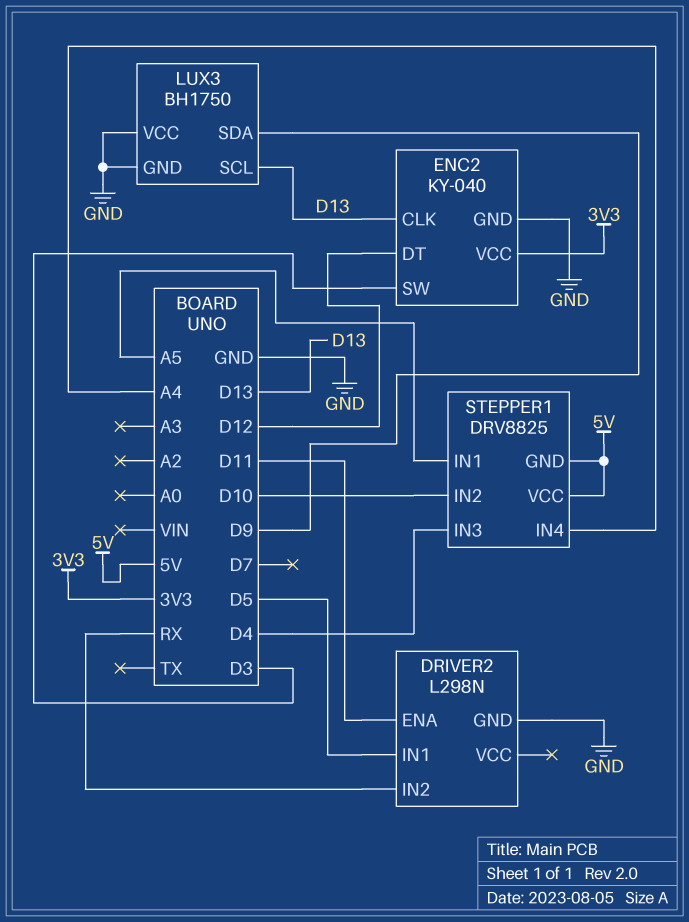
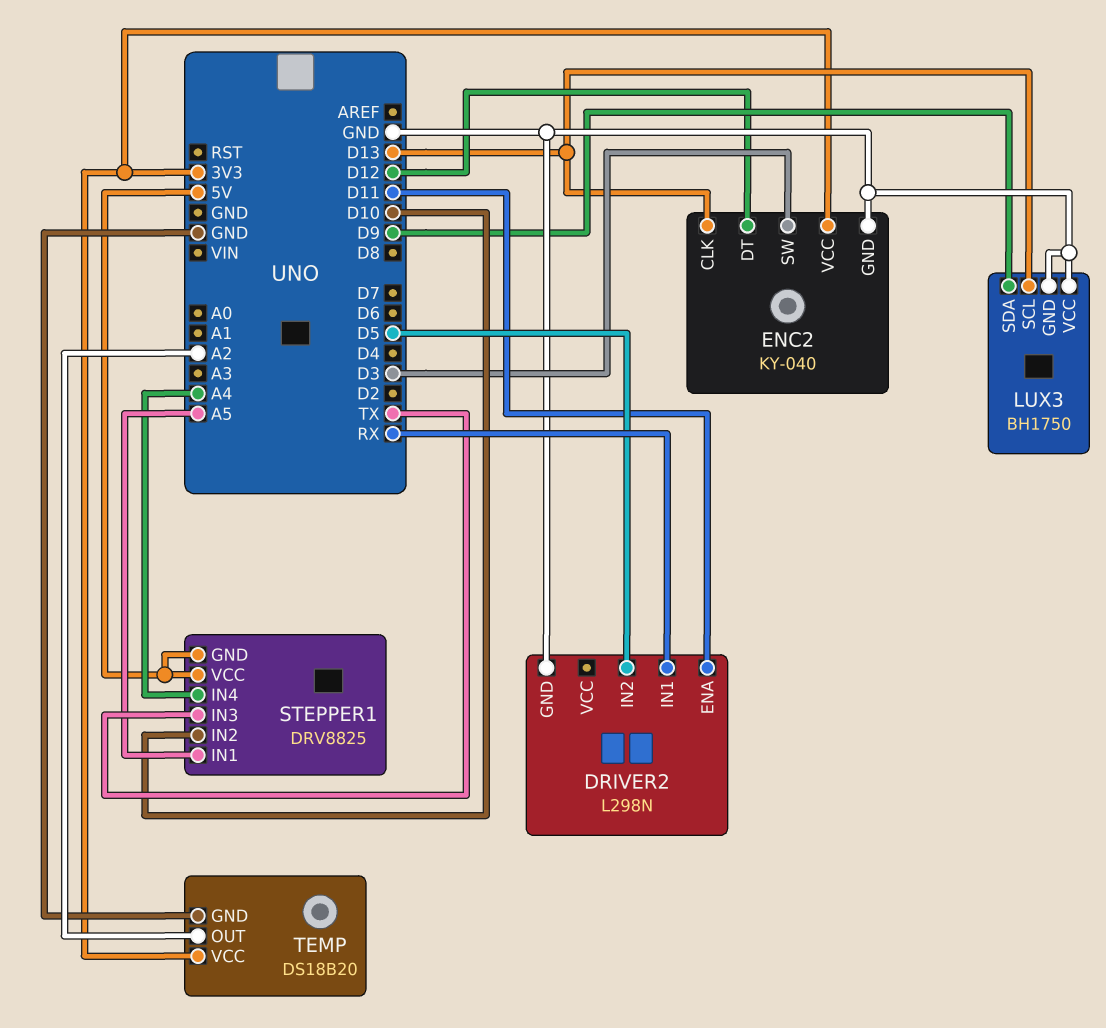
DRIVER2 pin IN1: D5 -> RX
DRIVER2 pin IN2: RX -> D5
STEPPER1 pin IN3: D4 -> TX
TEMP: none -> DS18B20
TEMP pin GND: none -> GND
TEMP pin OUT: none -> A2
TEMP pin VCC: none -> 3V3

